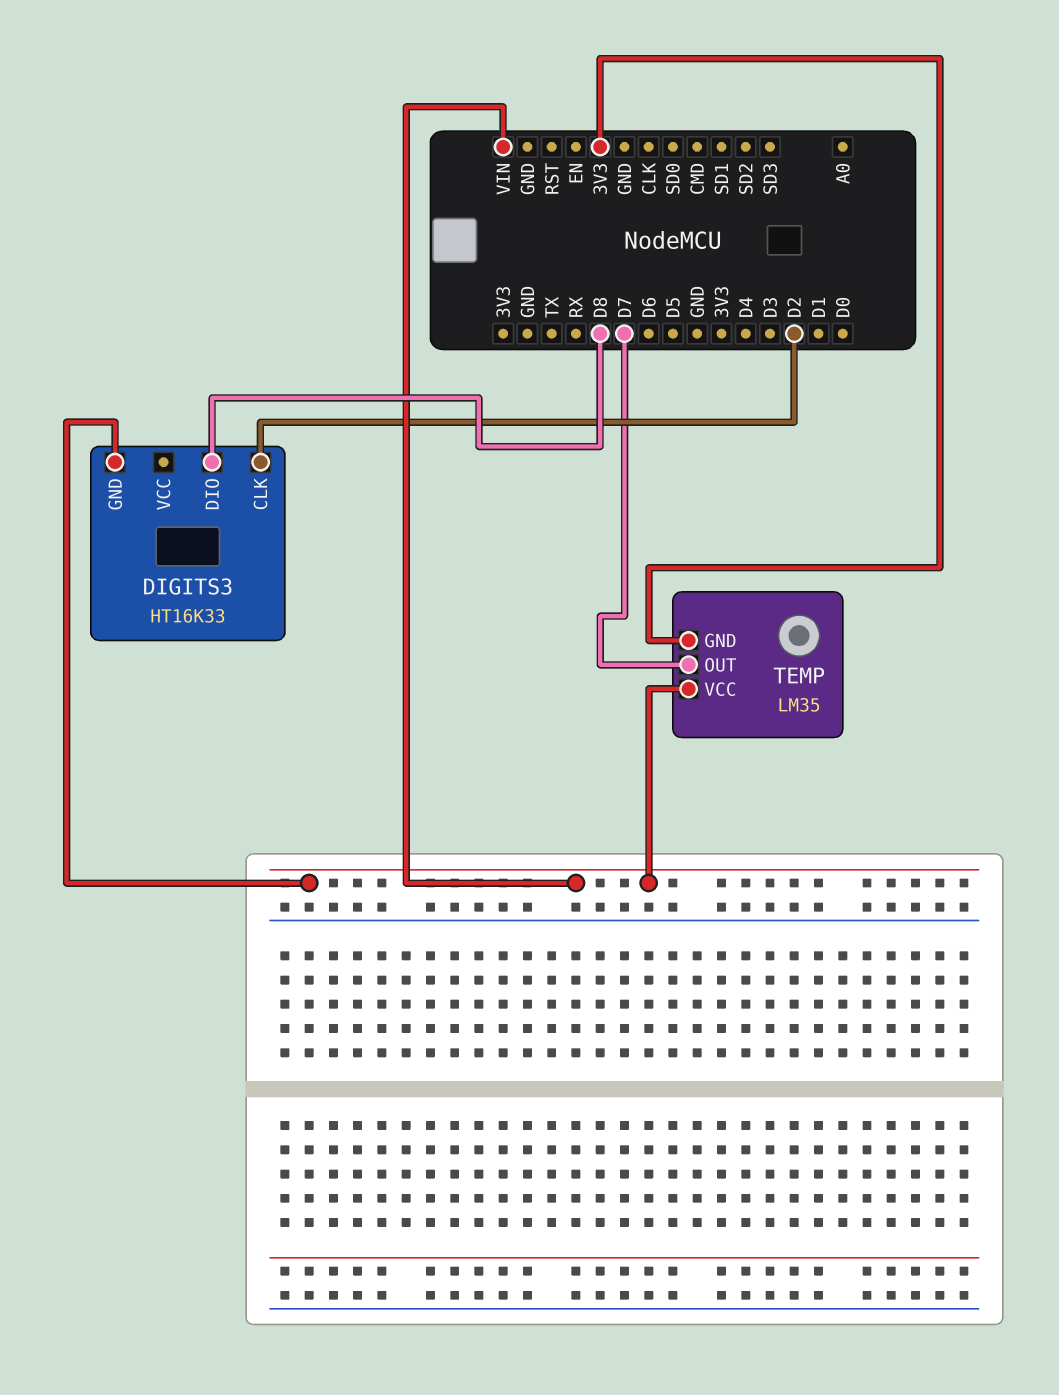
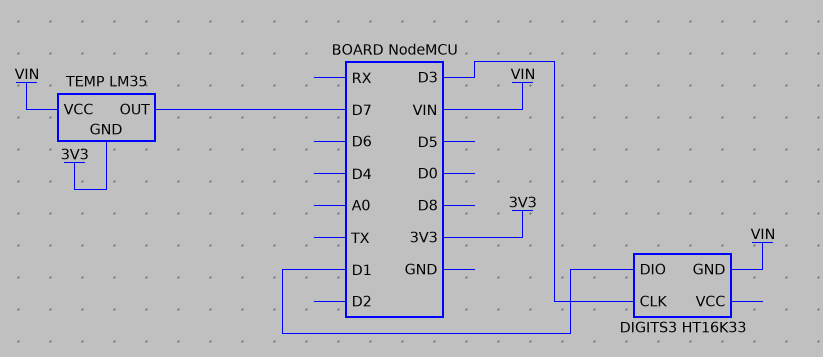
DIGITS3 pin CLK: D2 -> D3
DIGITS3 pin DIO: D8 -> D1

